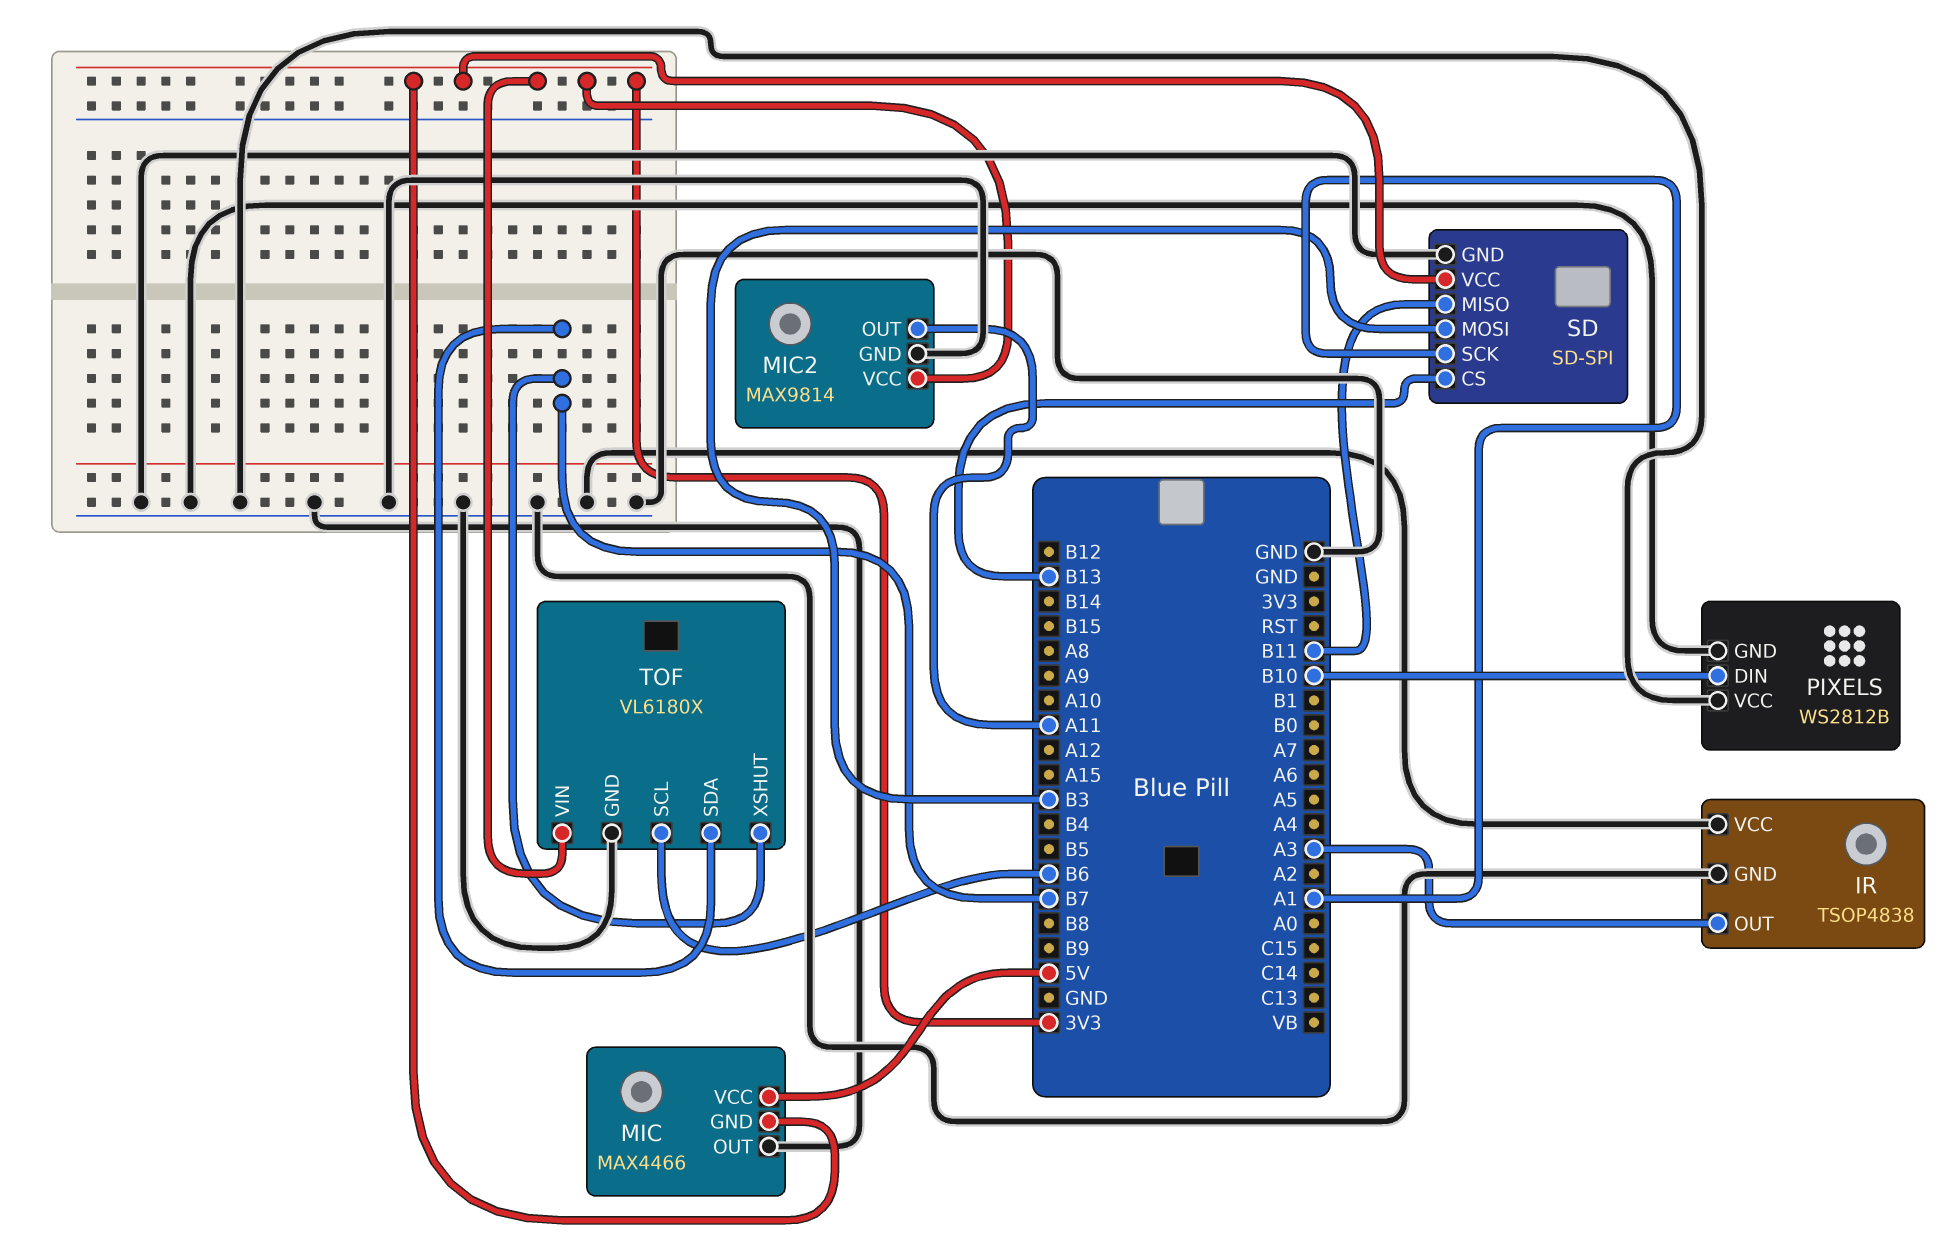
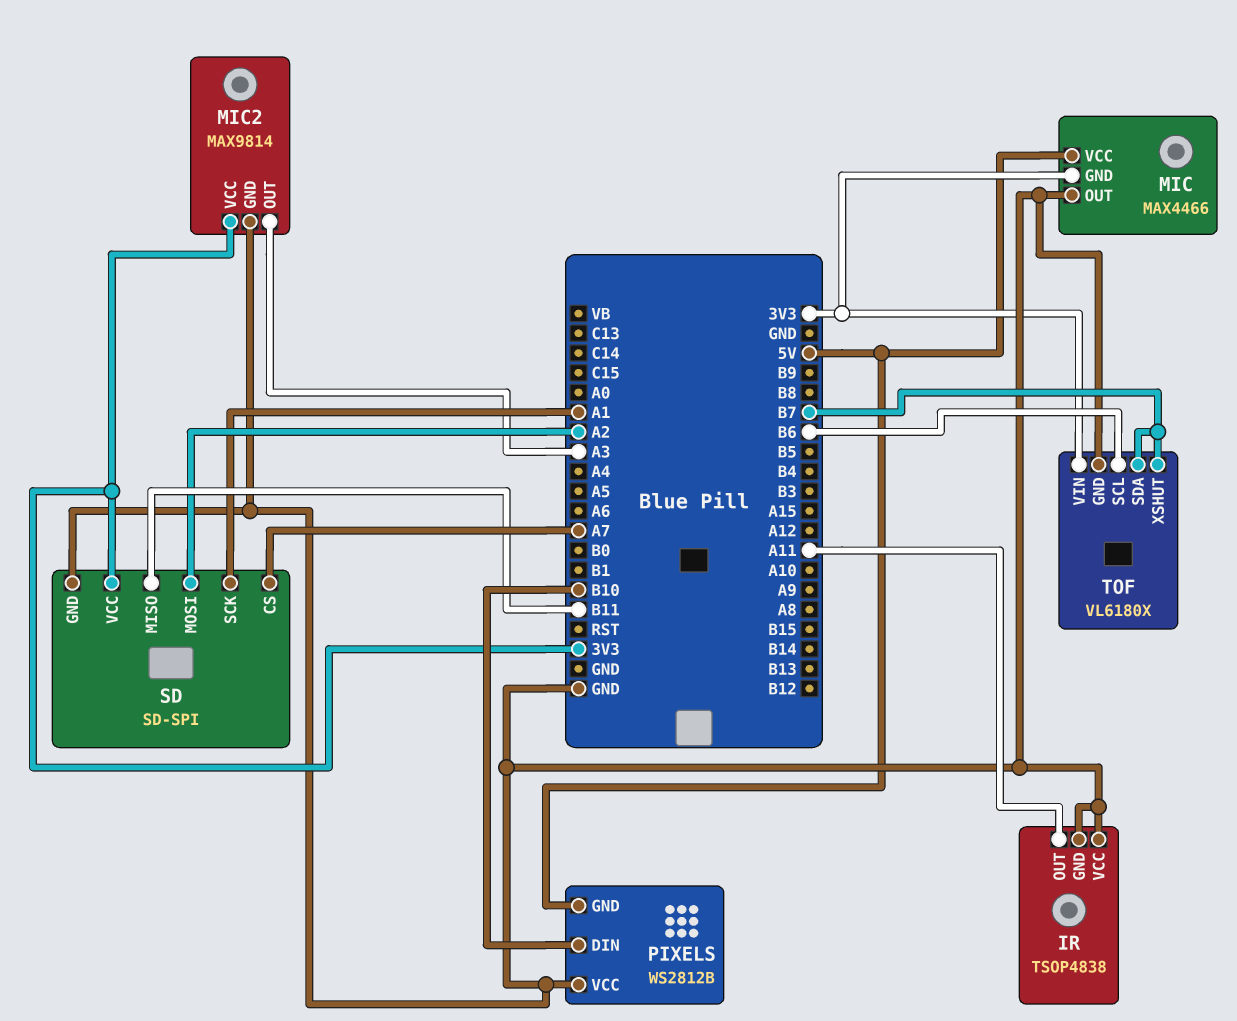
IR pin OUT: A3 -> A11
MIC2 pin OUT: A11 -> A3
PIXELS pin GND: GND -> 5V
SD pin CS: B13 -> A7
SD pin MOSI: B3 -> A2

